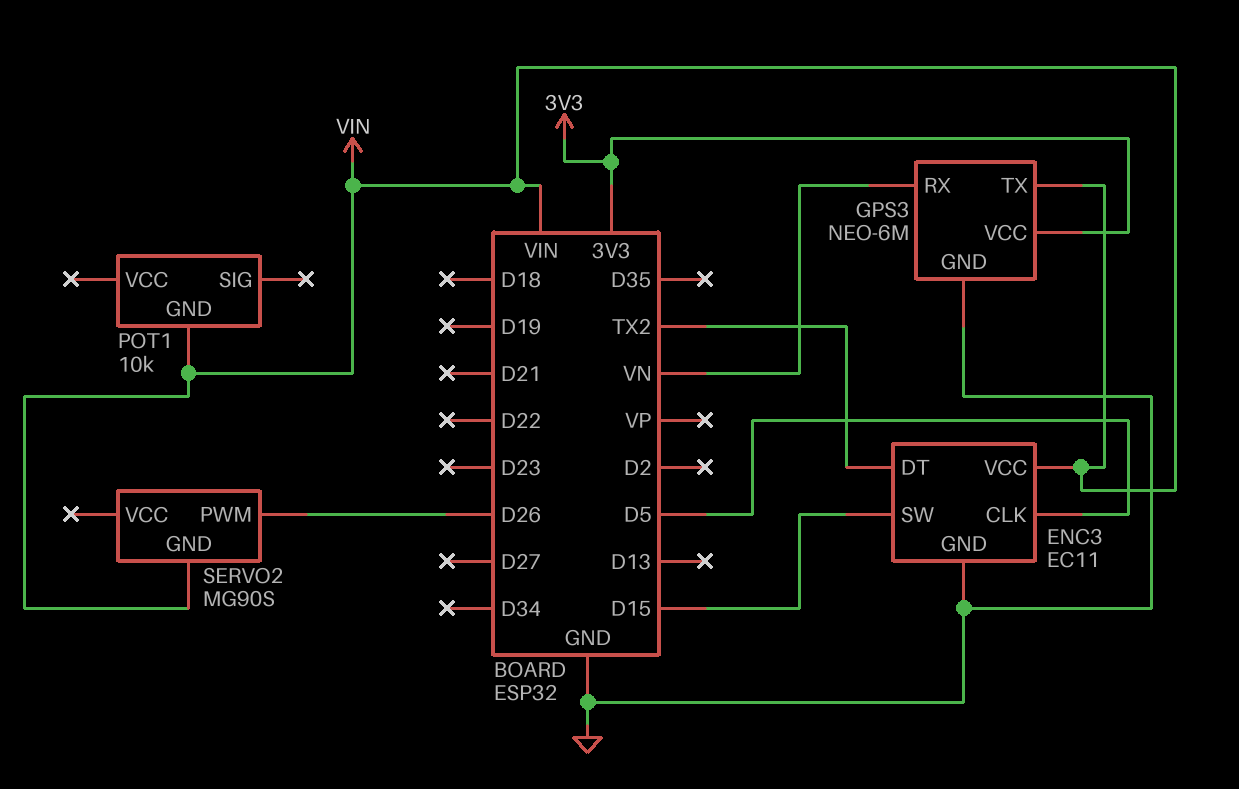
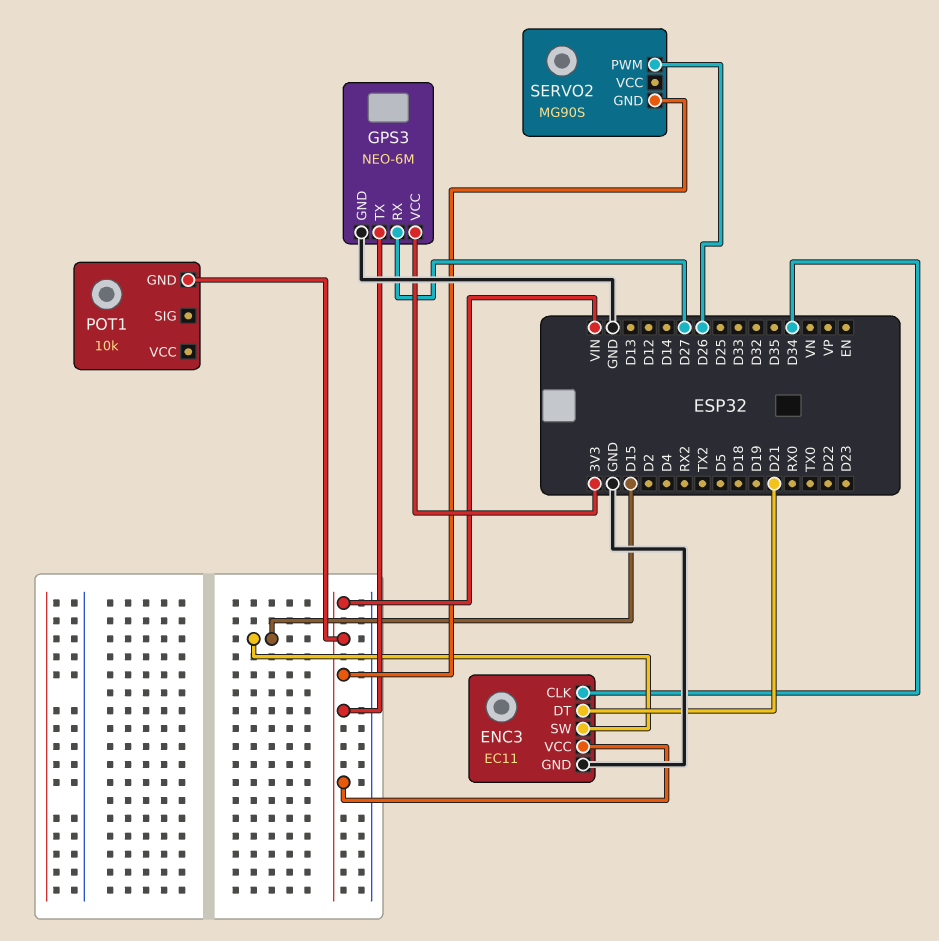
ENC3 pin CLK: D5 -> D34
ENC3 pin DT: TX2 -> D21
GPS3 pin RX: VN -> D27

